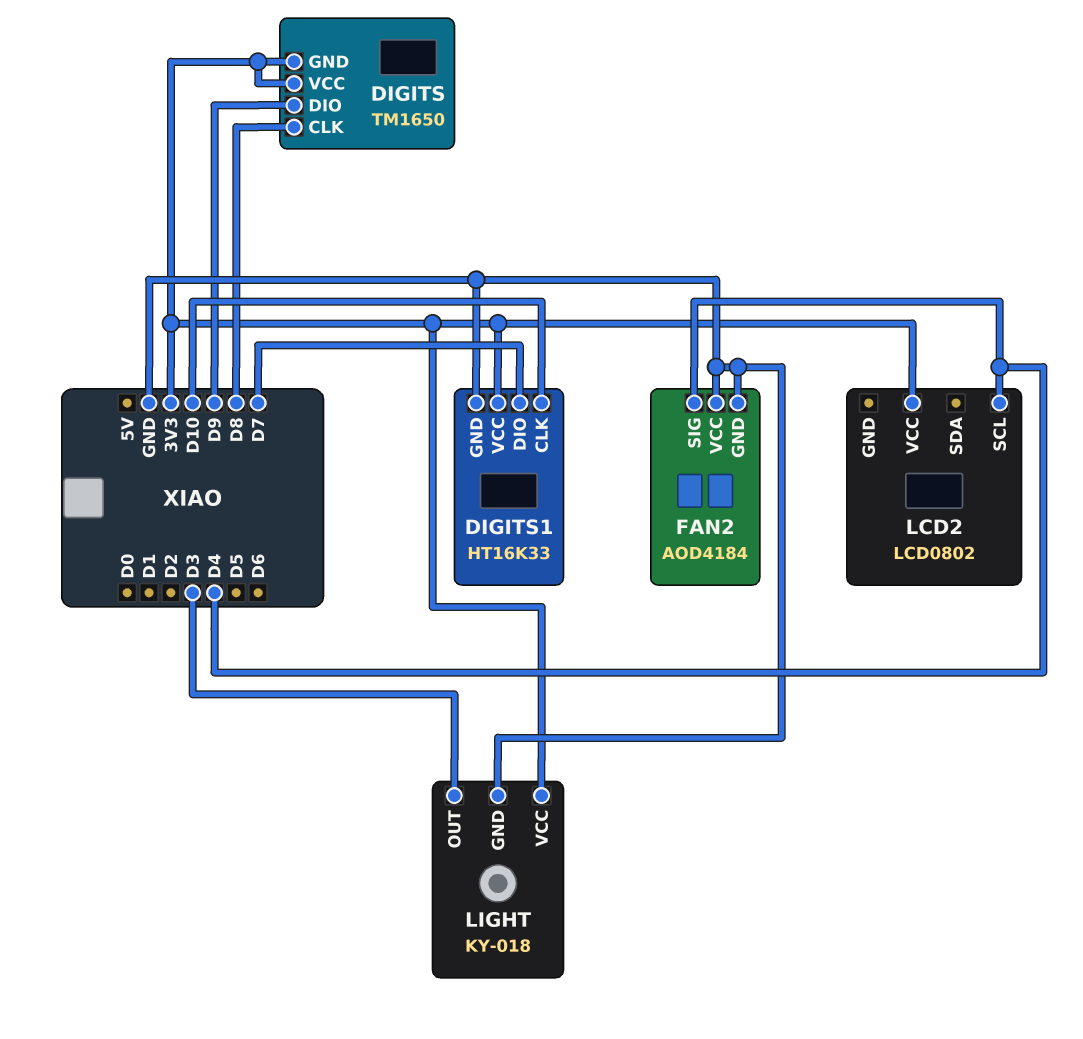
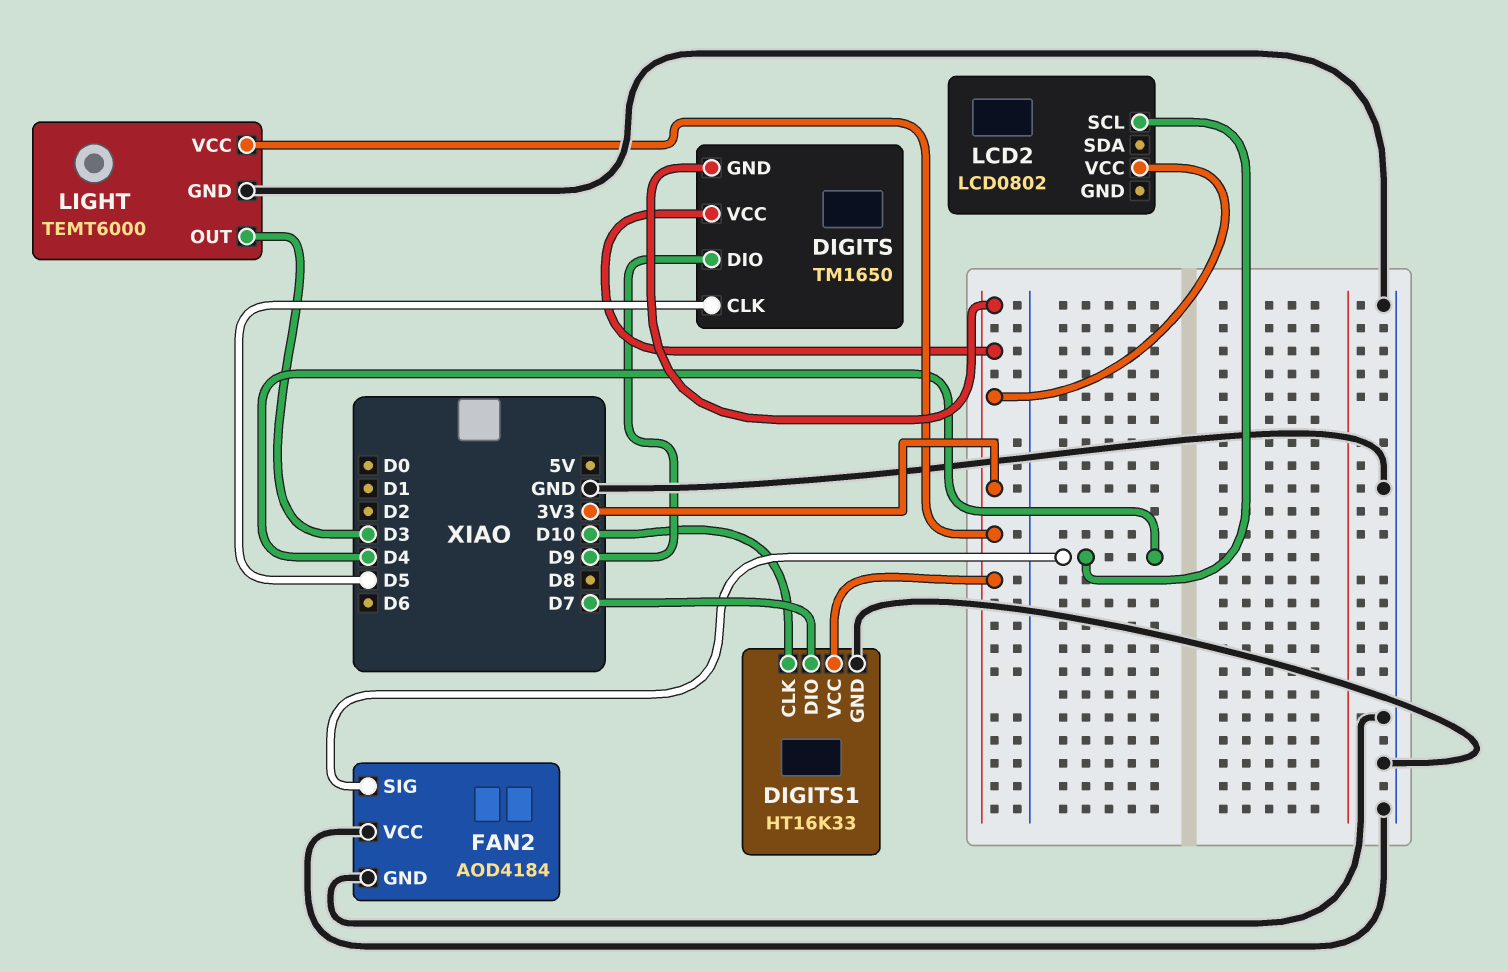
DIGITS pin CLK: D8 -> D5
LIGHT: KY-018 -> TEMT6000

